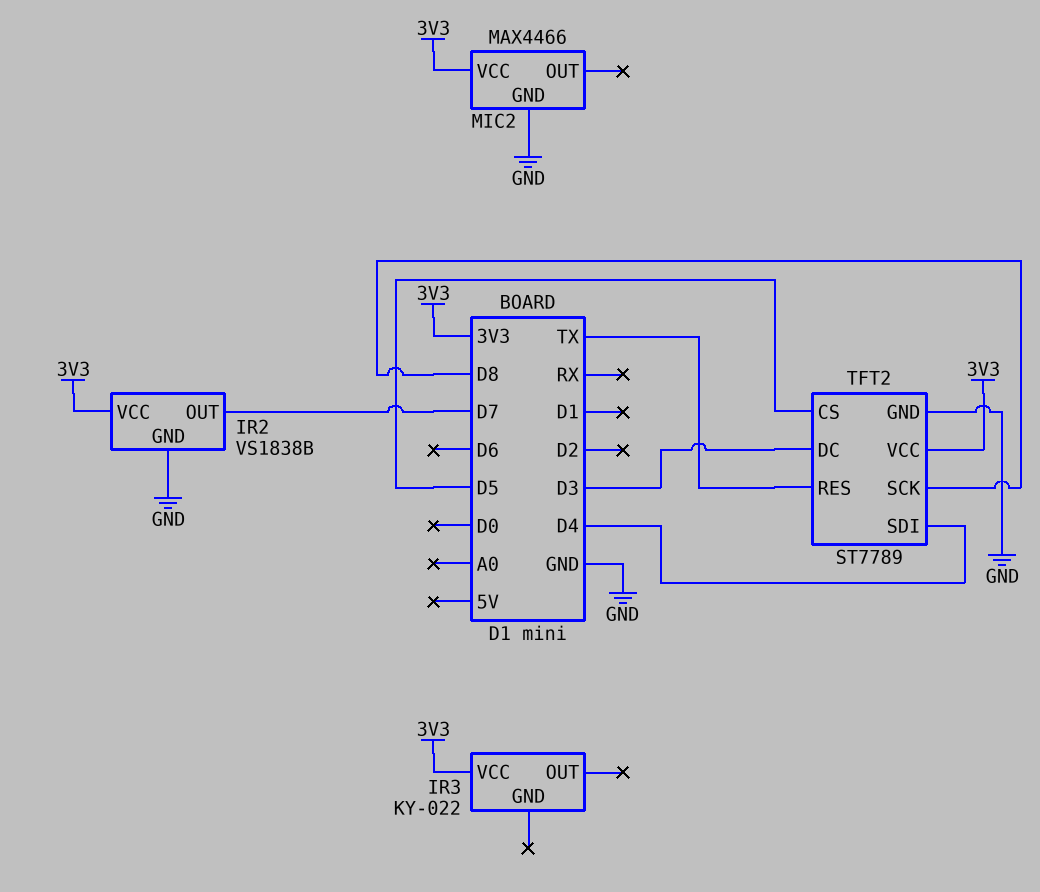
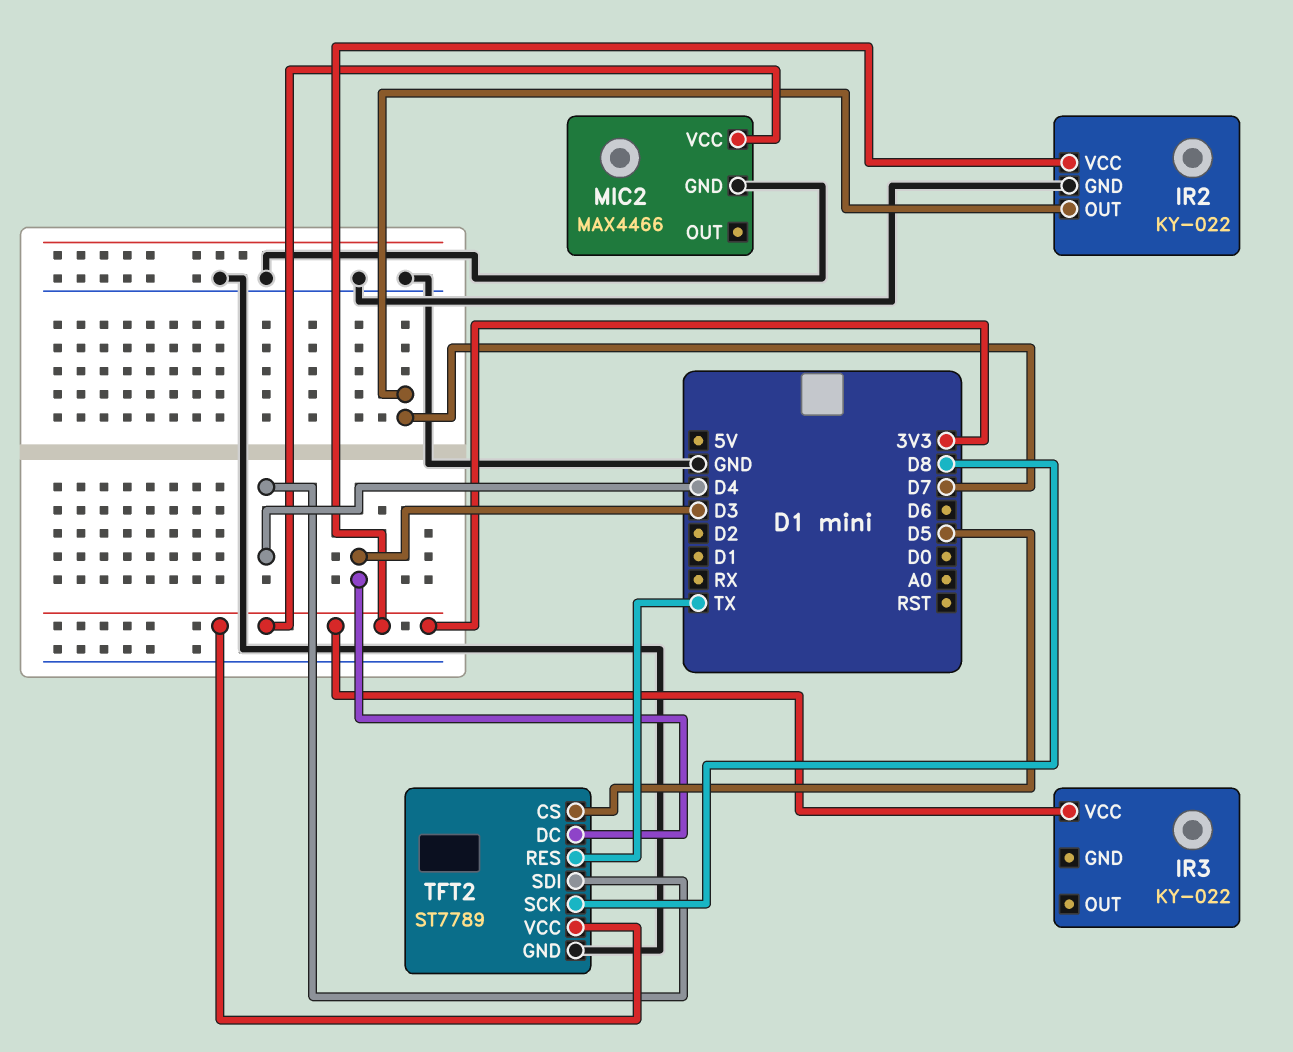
IR2: VS1838B -> KY-022

